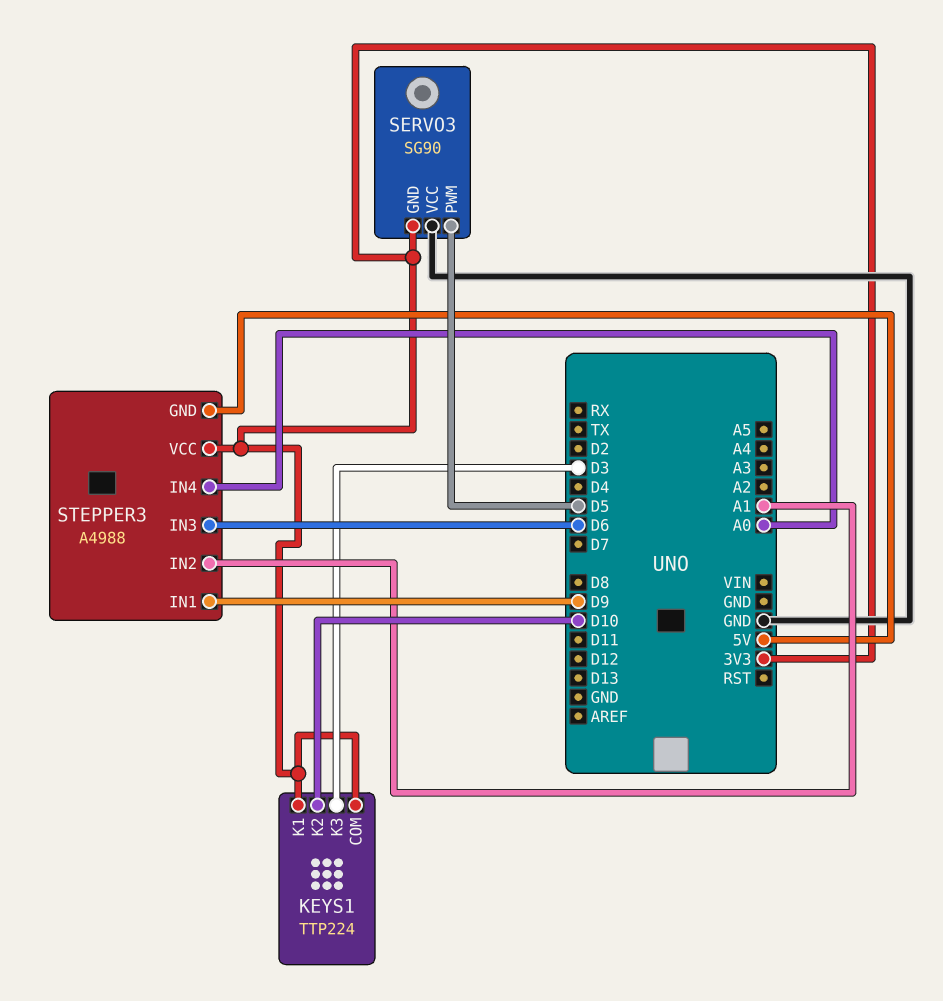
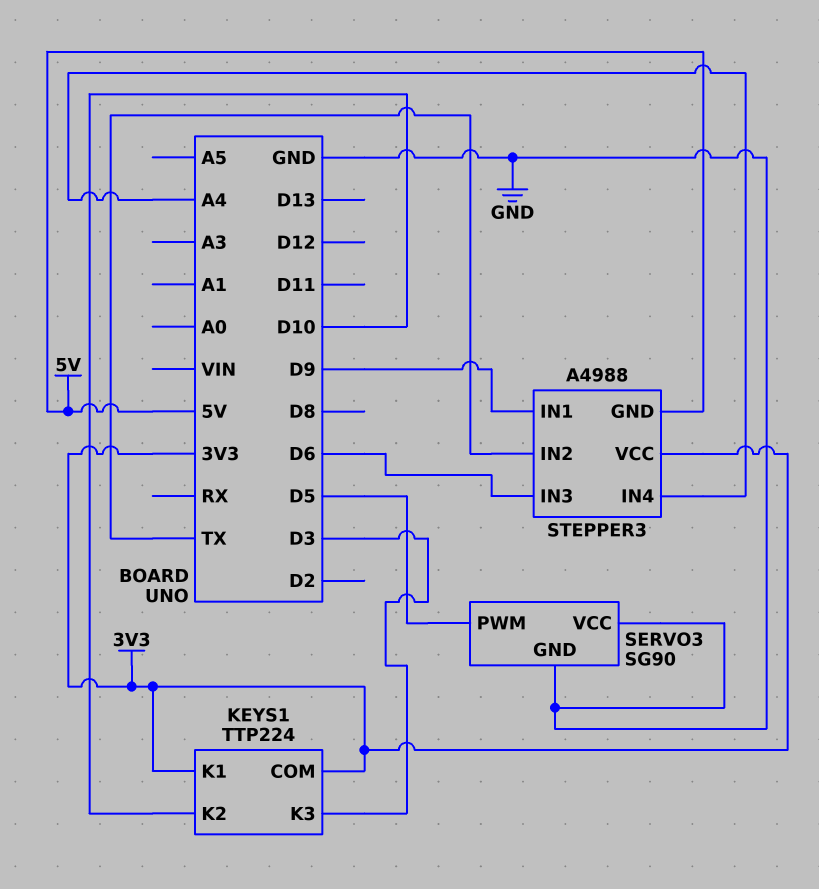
SERVO3 pin GND: 3V3 -> GND
STEPPER3 pin IN2: A1 -> TX
STEPPER3 pin IN4: A0 -> A4

